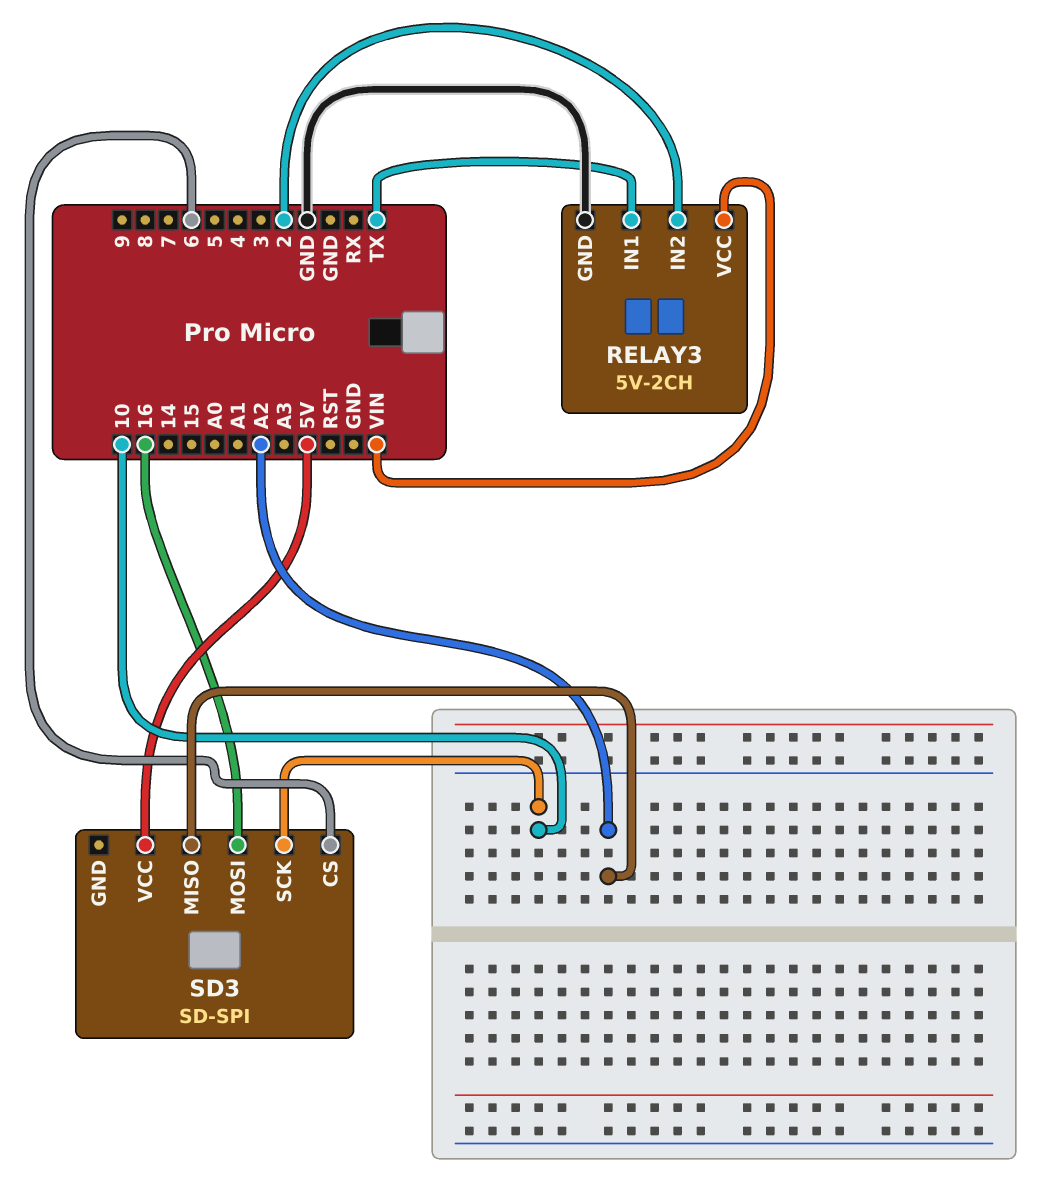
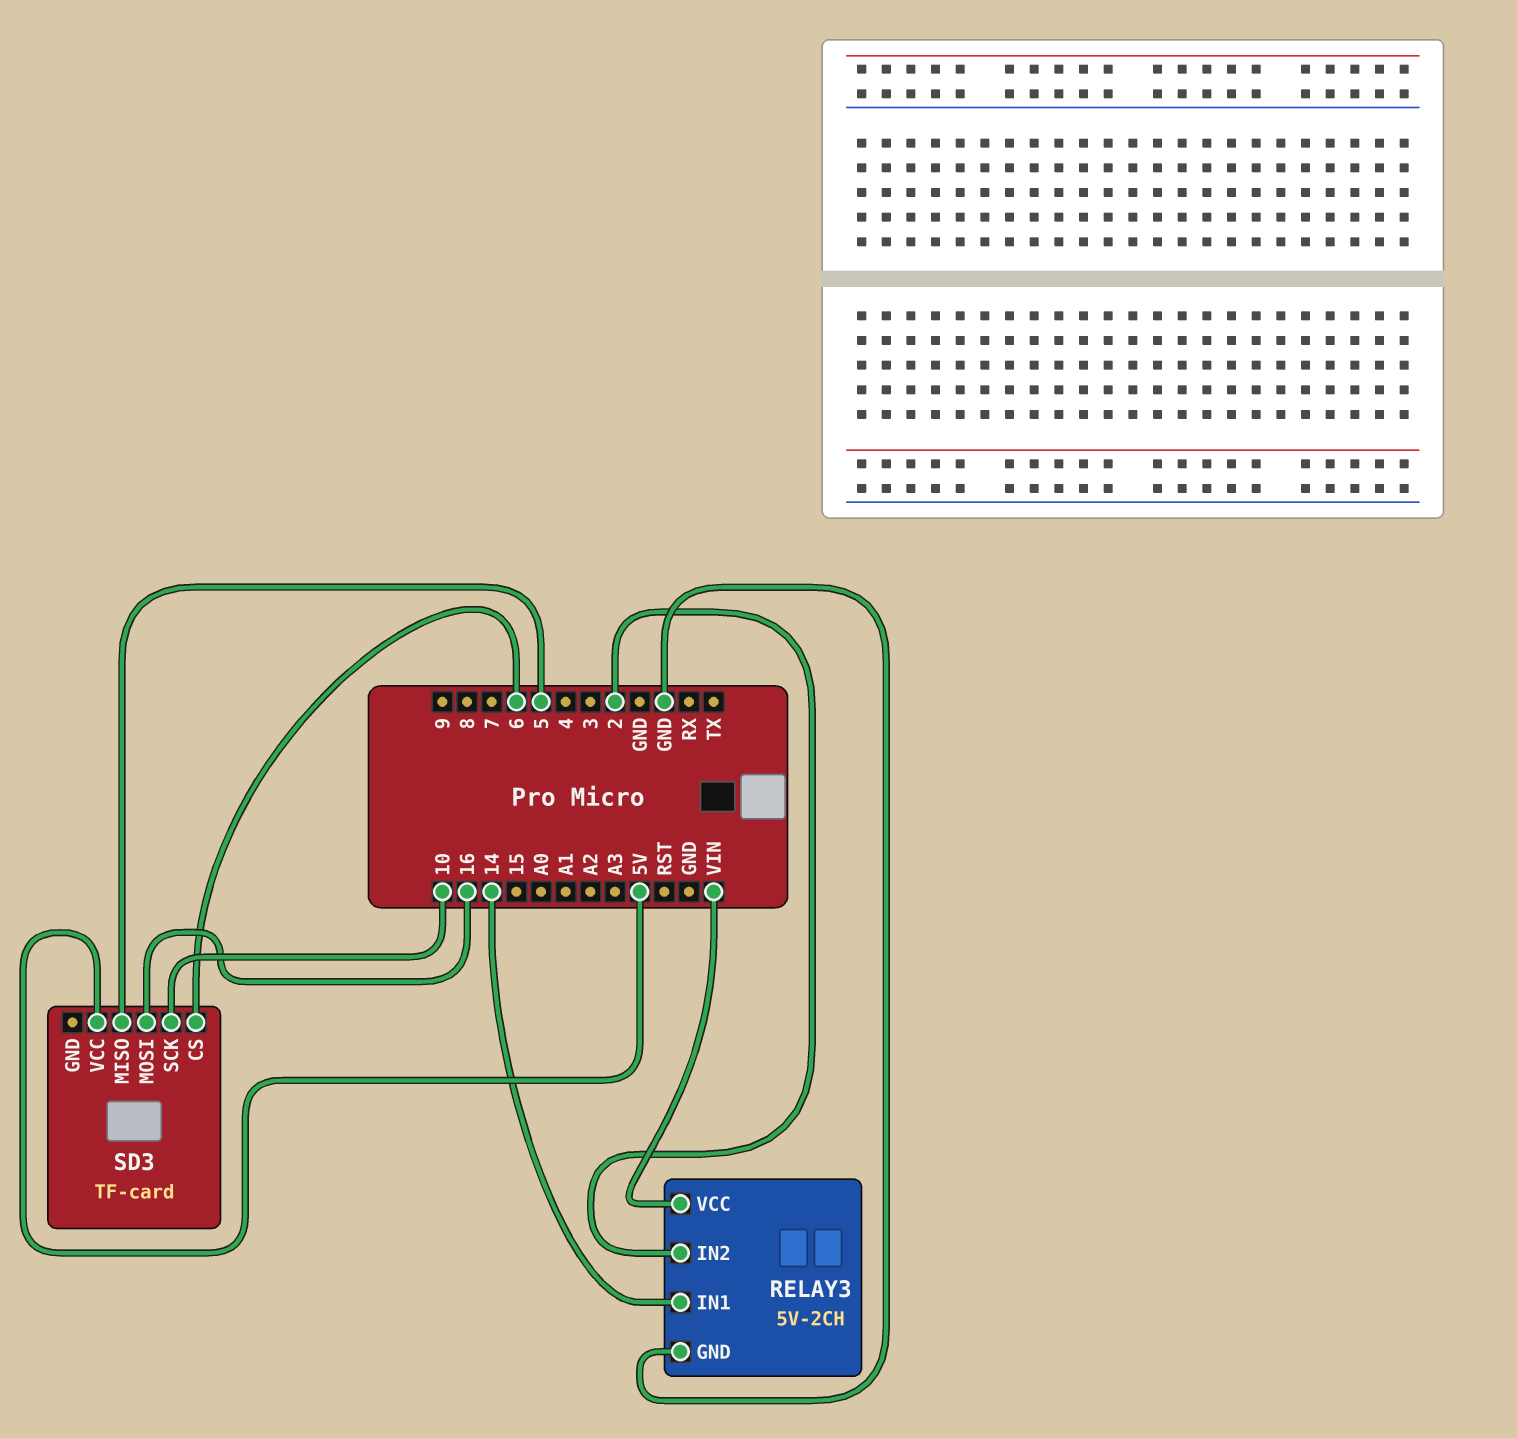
RELAY3 pin IN1: TX -> 14
SD3: SD-SPI -> TF-card
SD3 pin MISO: A2 -> 5

